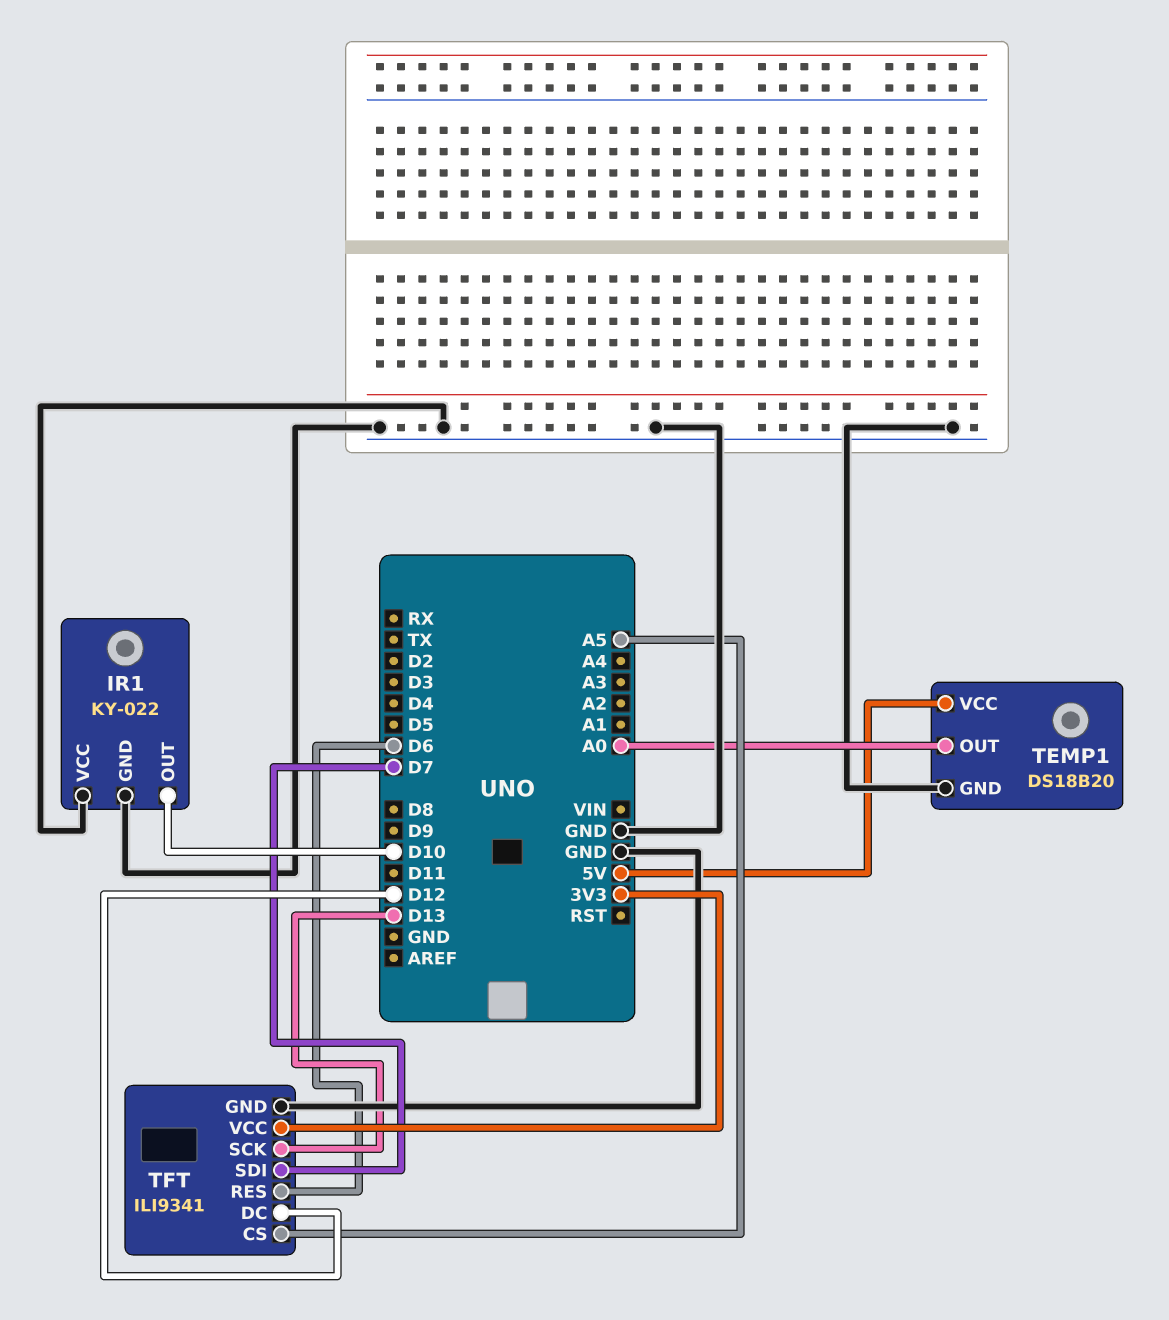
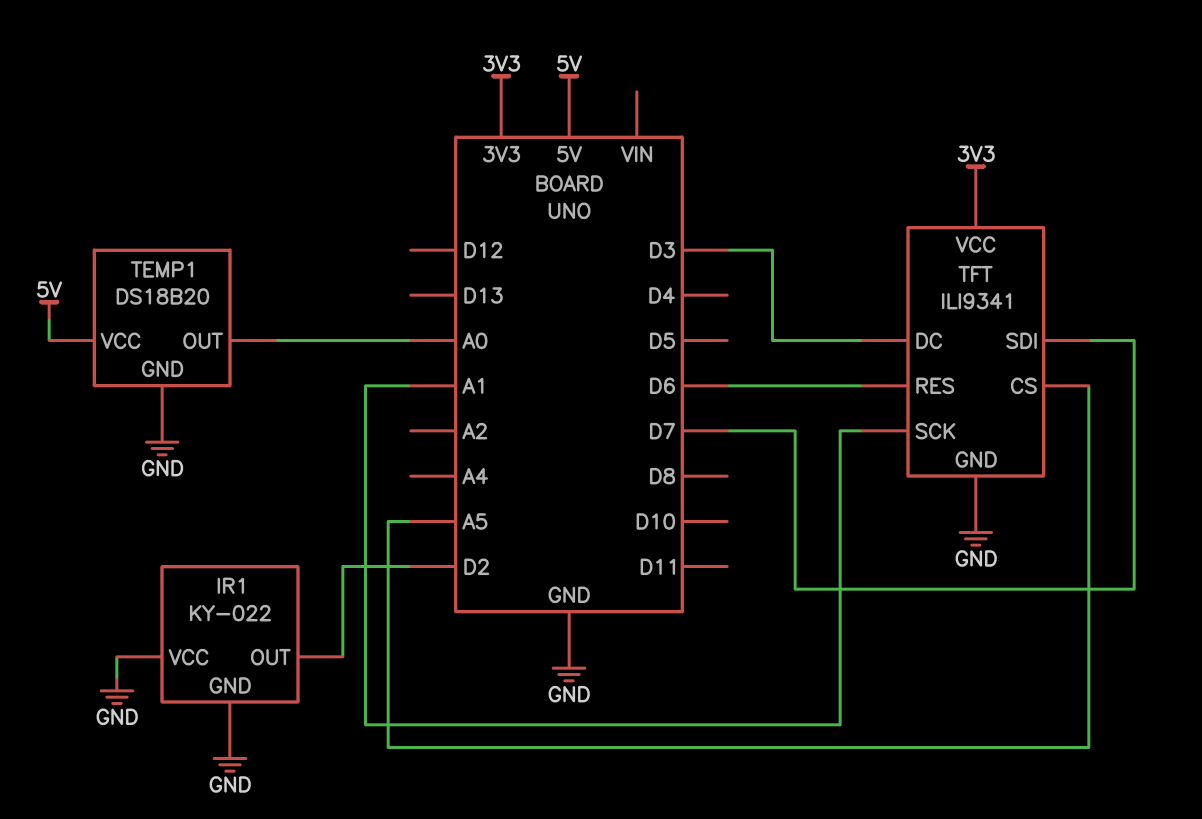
IR1 pin OUT: D10 -> D2
TFT pin DC: D12 -> D3
TFT pin SCK: D13 -> A1

